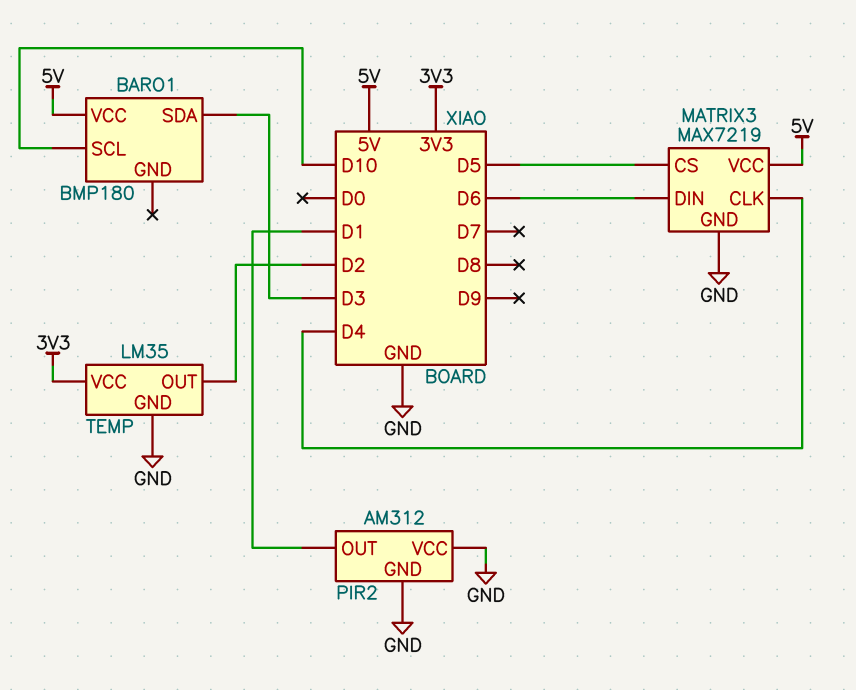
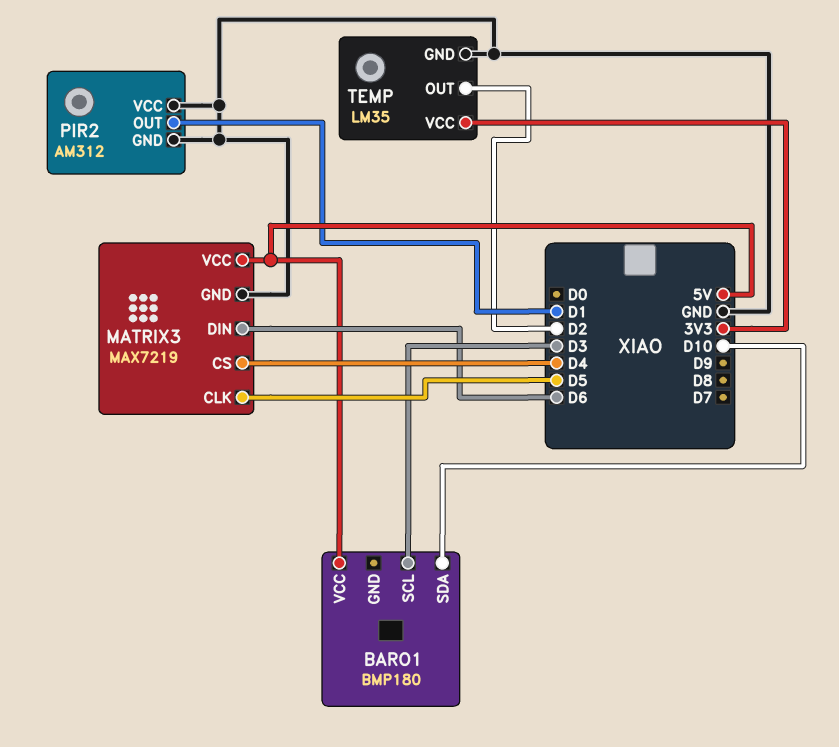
BARO1 pin SCL: D10 -> D3
BARO1 pin SDA: D3 -> D10
MATRIX3 pin CLK: D4 -> D5
MATRIX3 pin CS: D5 -> D4

